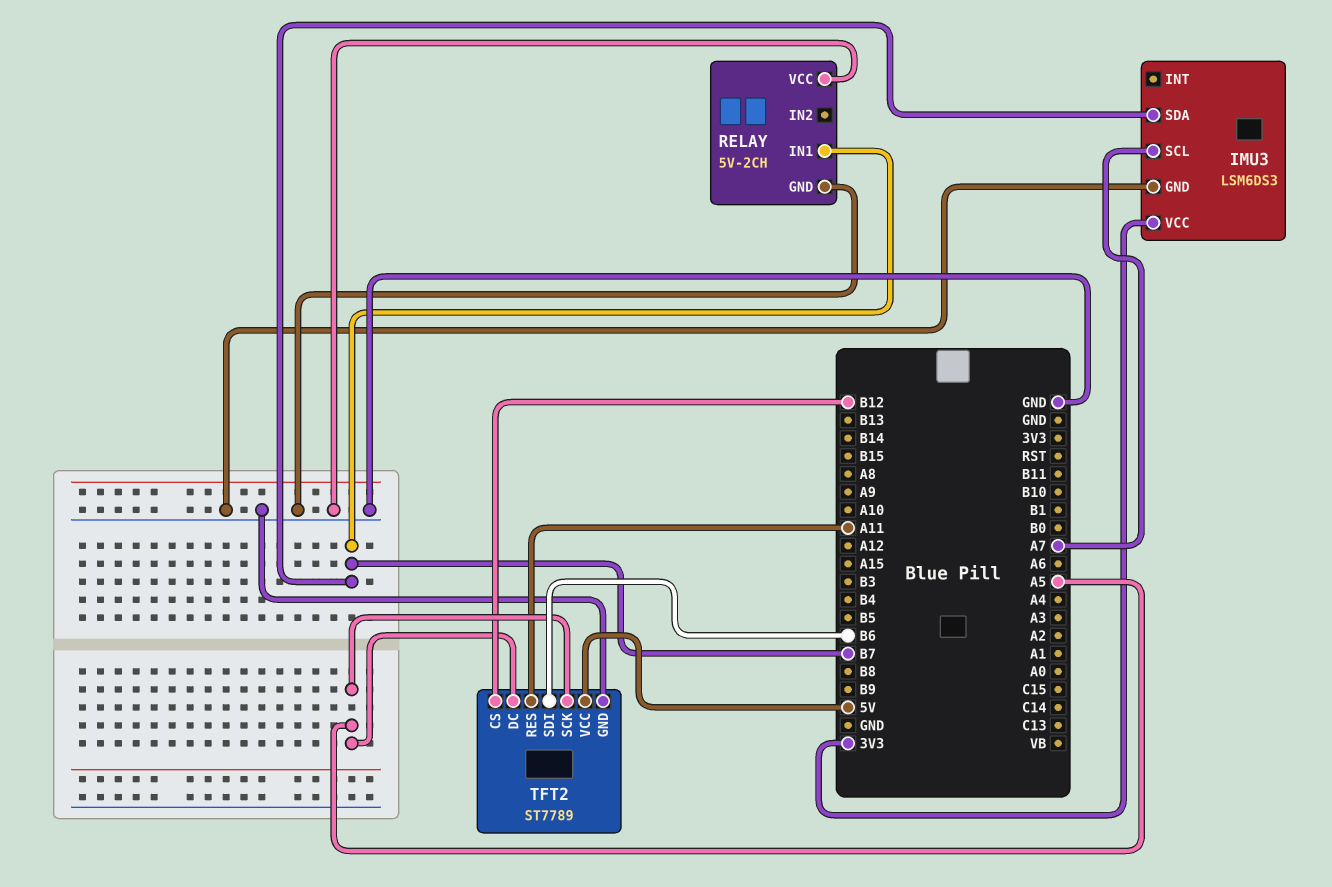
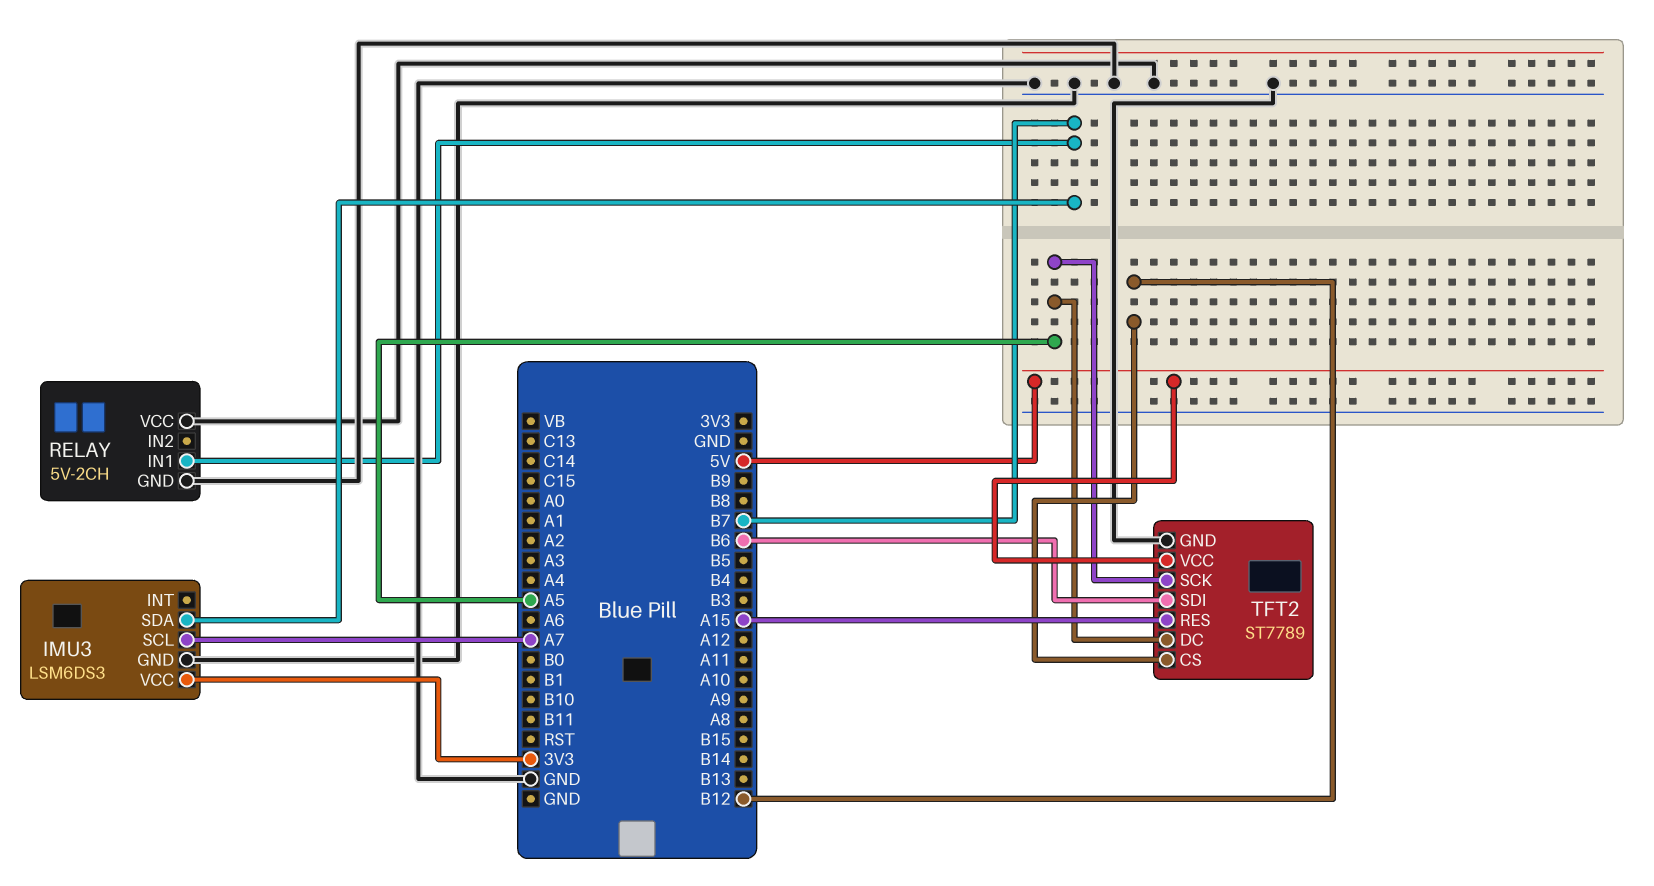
TFT2 pin RES: A11 -> A15

